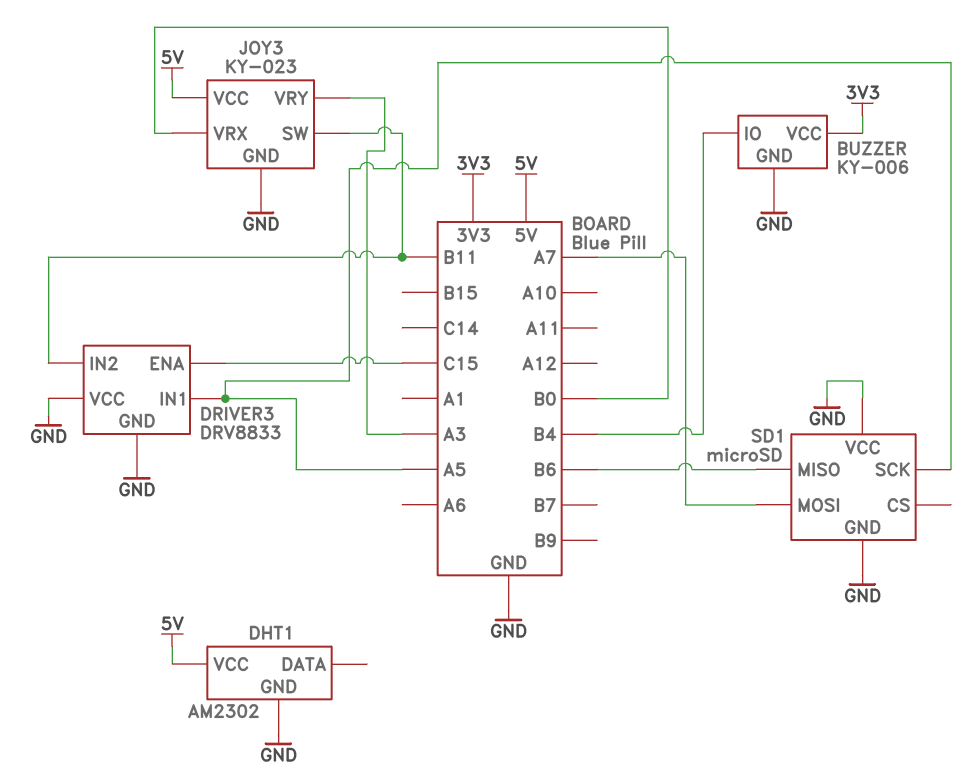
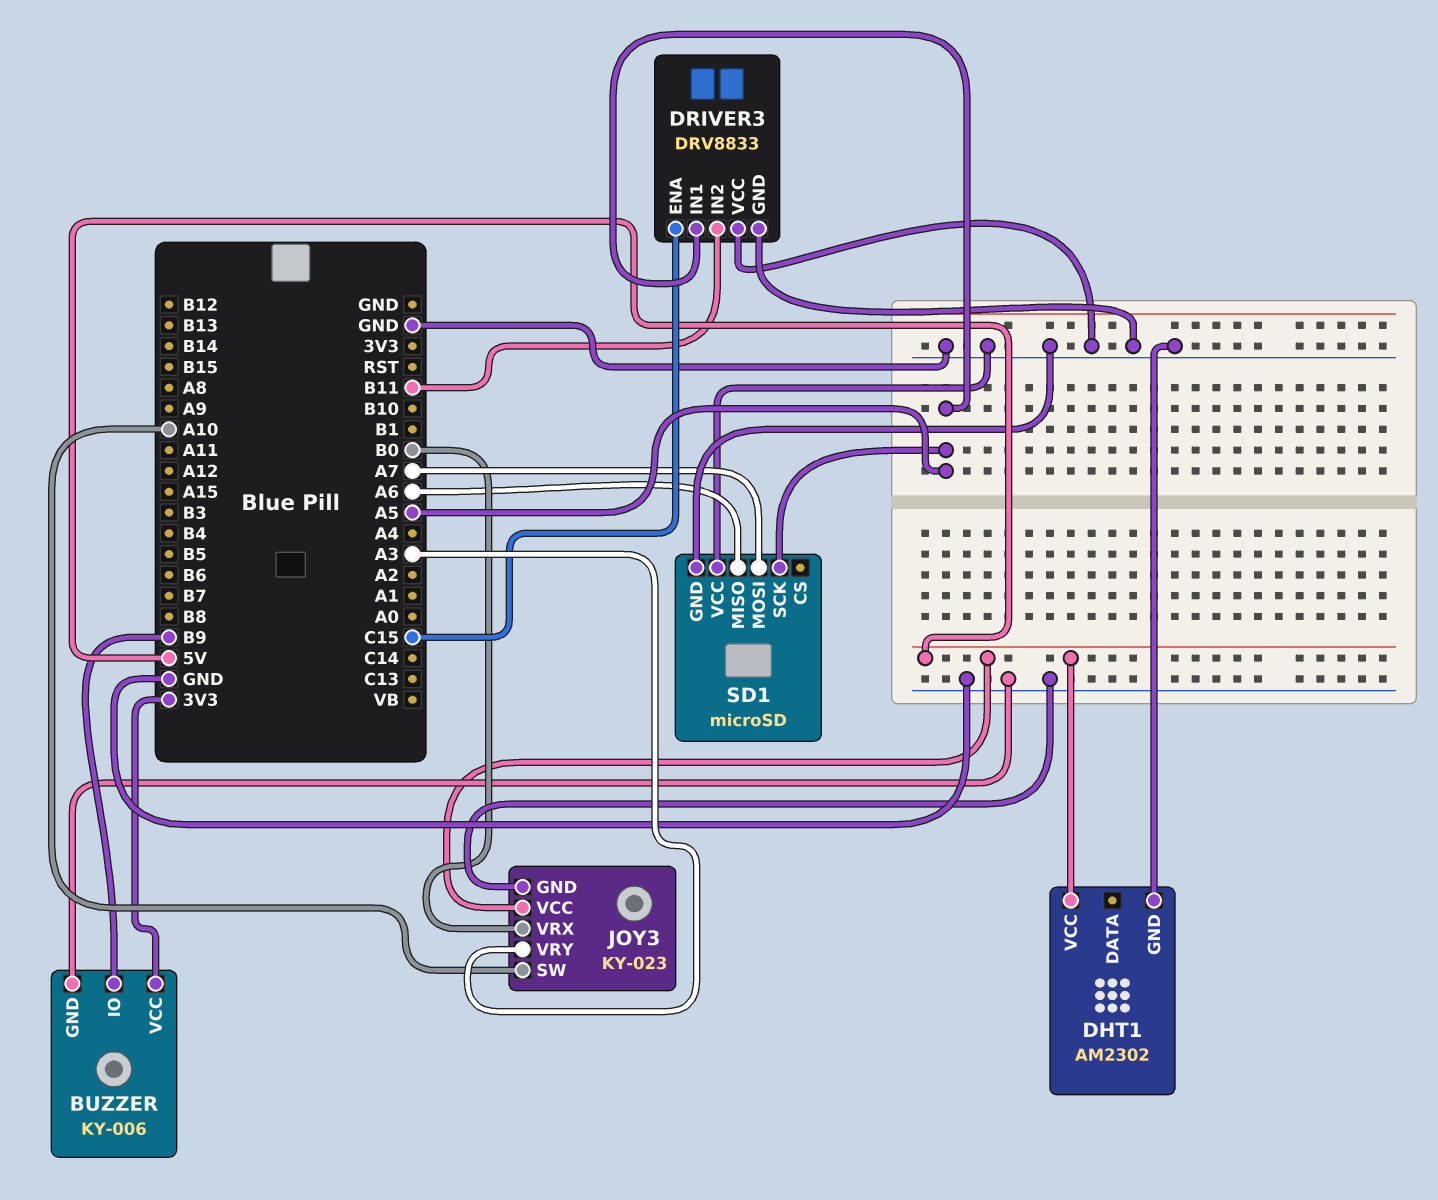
BUZZER pin IO: B4 -> B9
JOY3 pin SW: B11 -> A10
SD1 pin MISO: B6 -> A6

